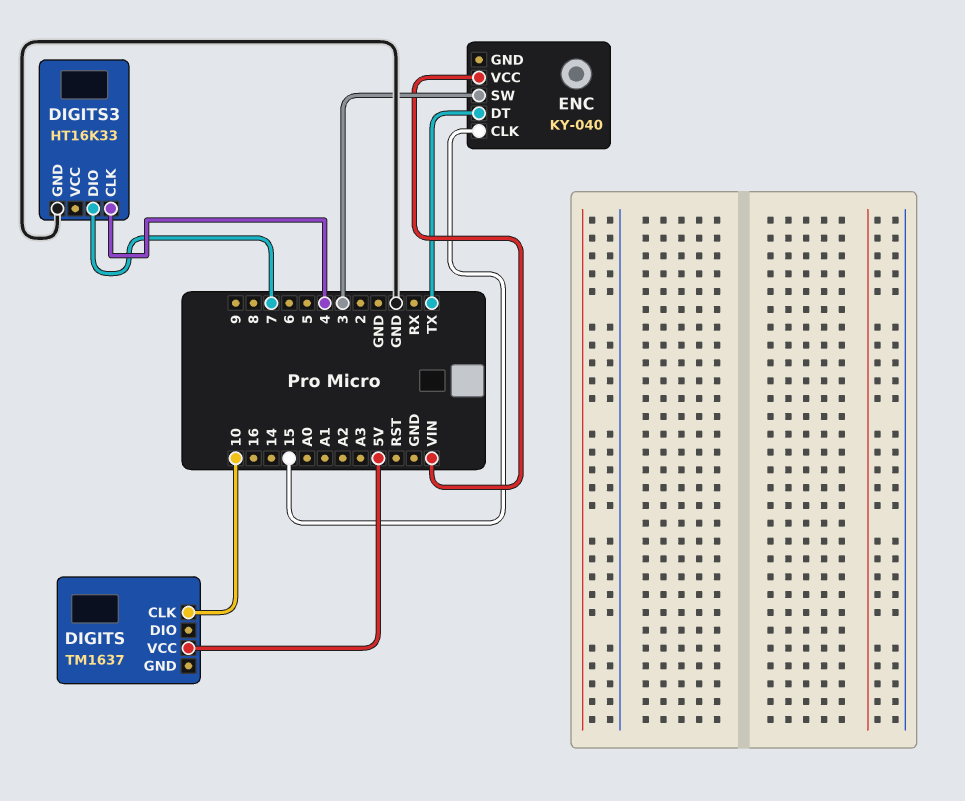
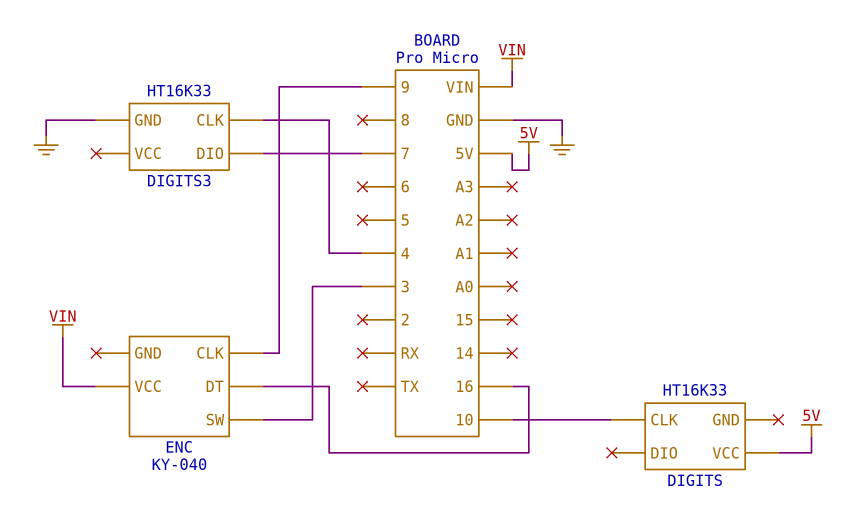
DIGITS: TM1637 -> HT16K33
ENC pin CLK: 15 -> 9
ENC pin DT: TX -> 16

